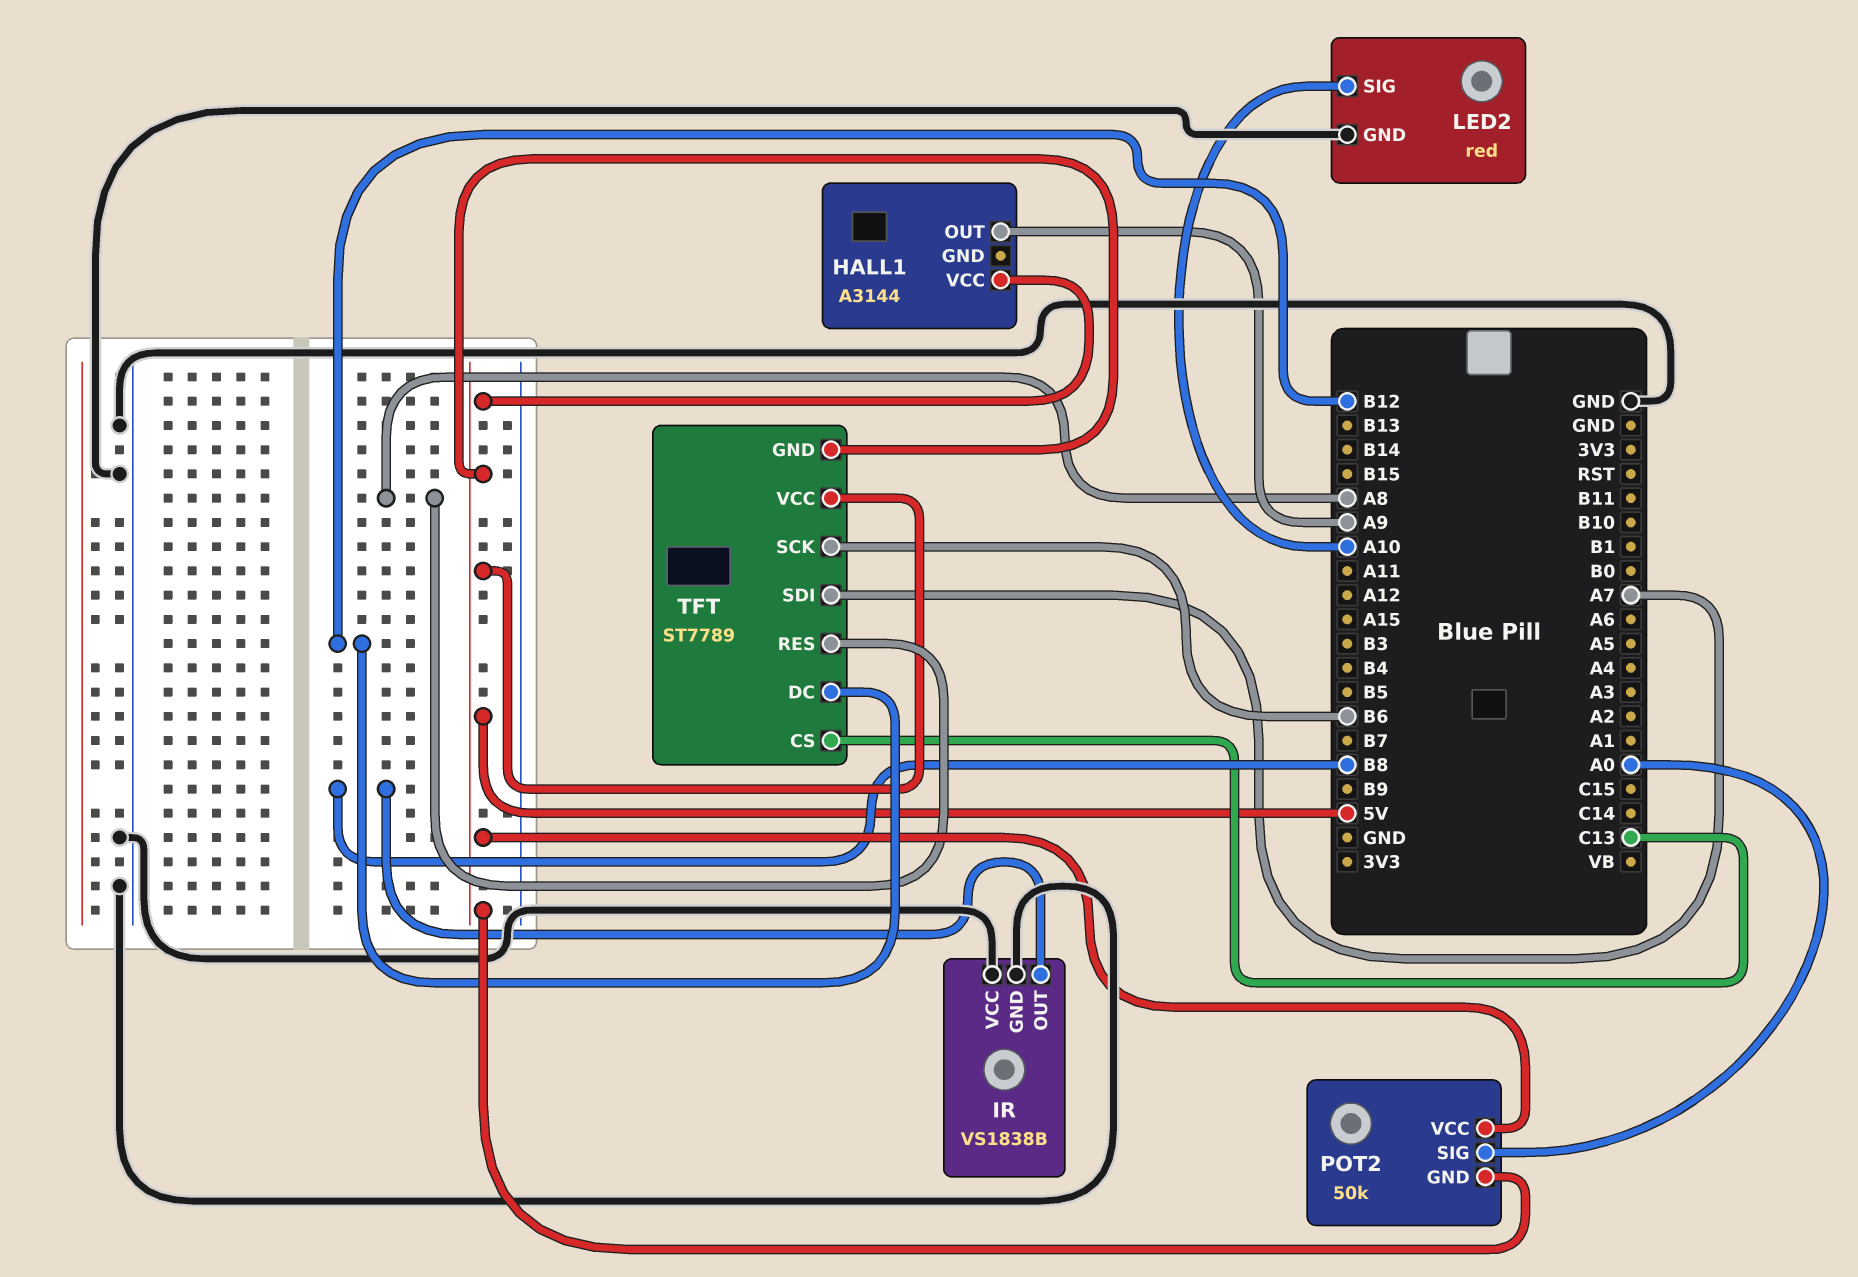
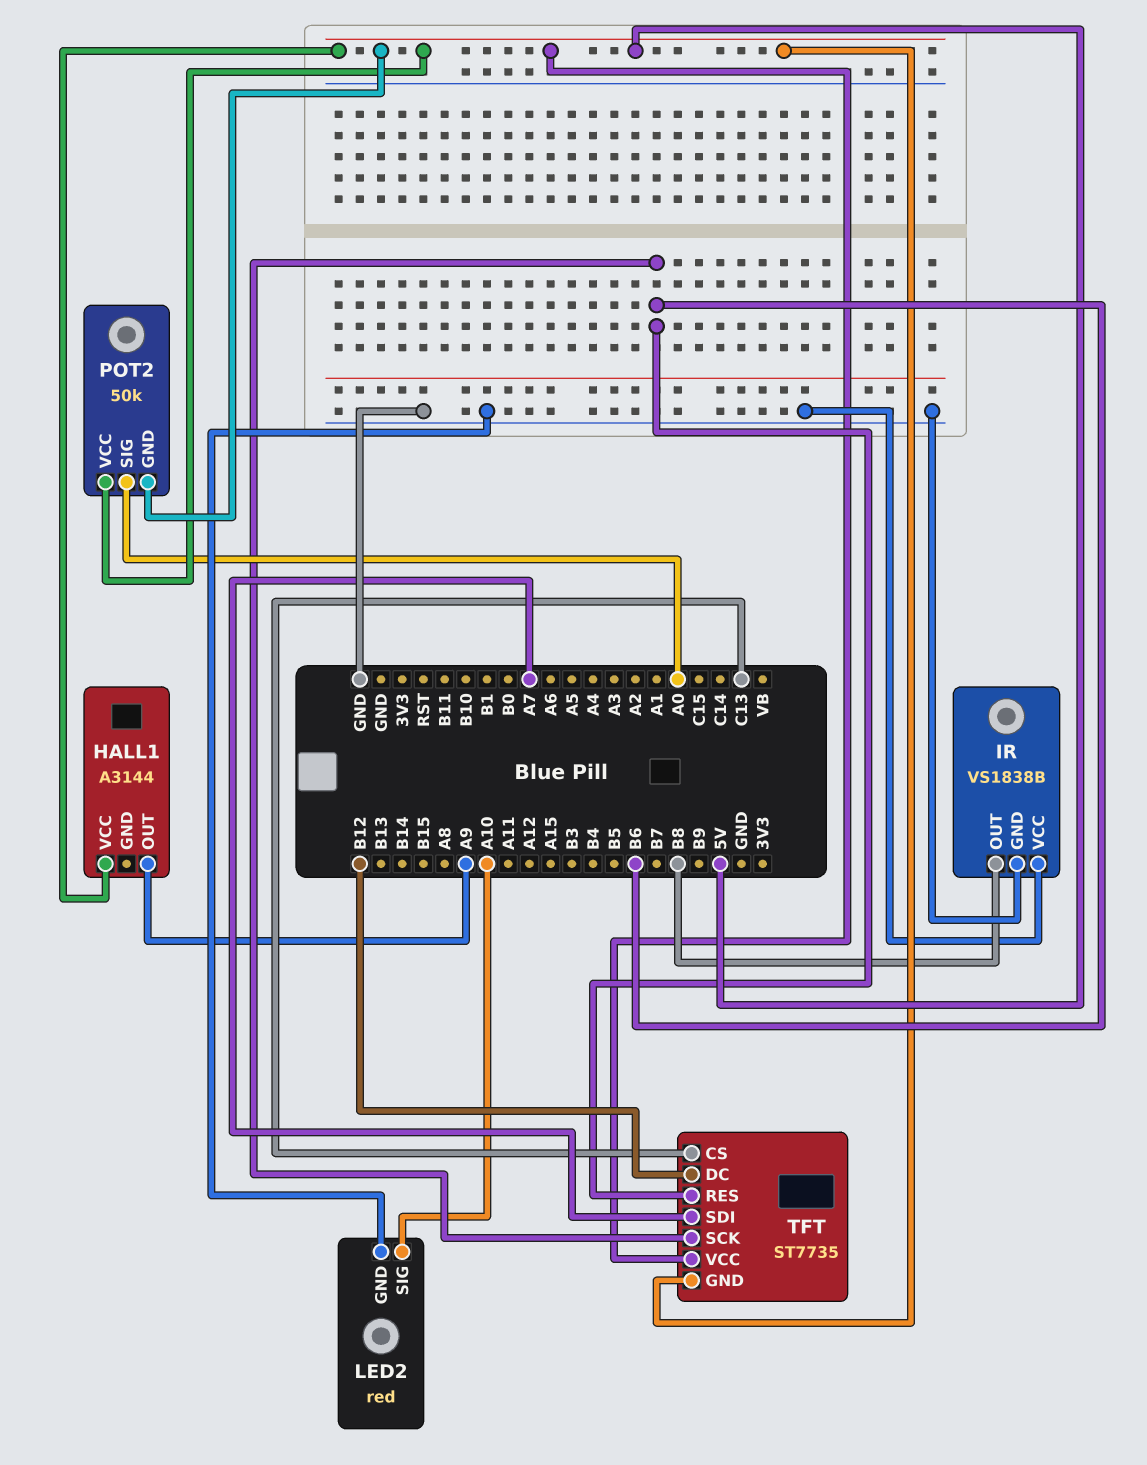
TFT: ST7789 -> ST7735
TFT pin RES: A8 -> B6

